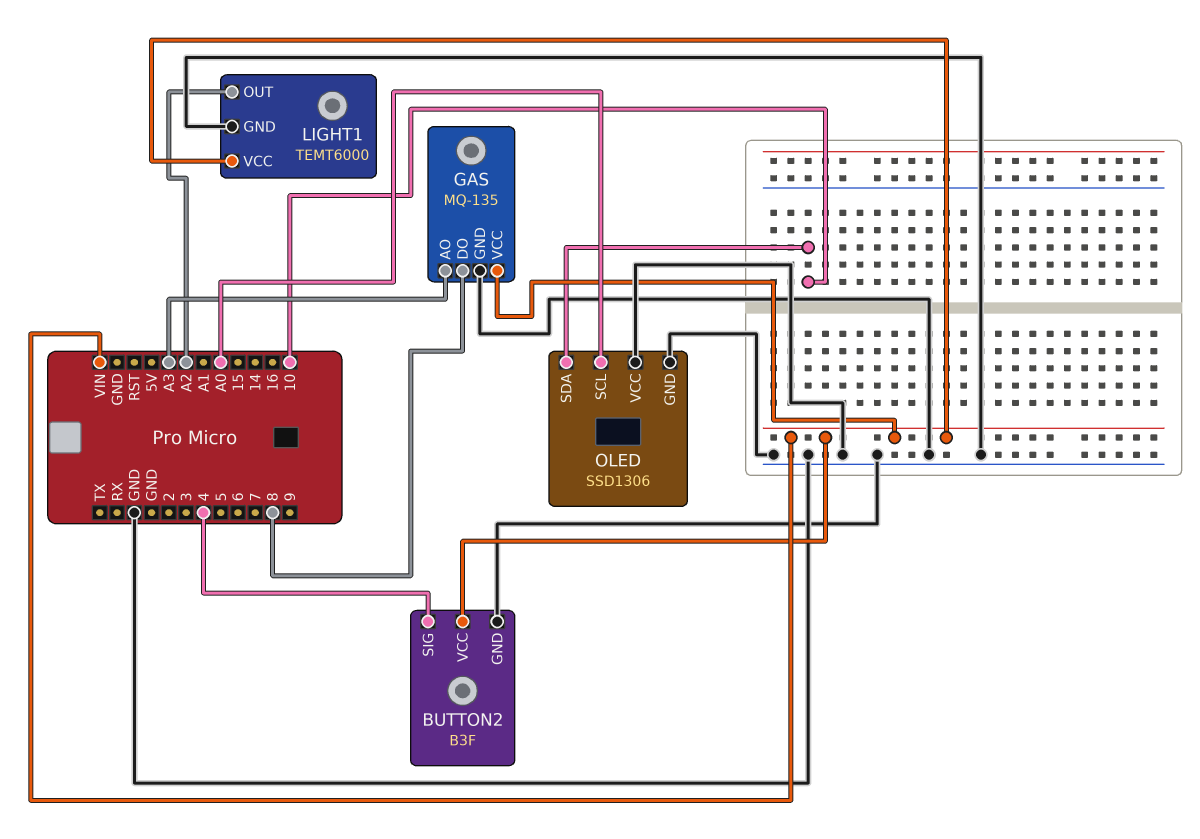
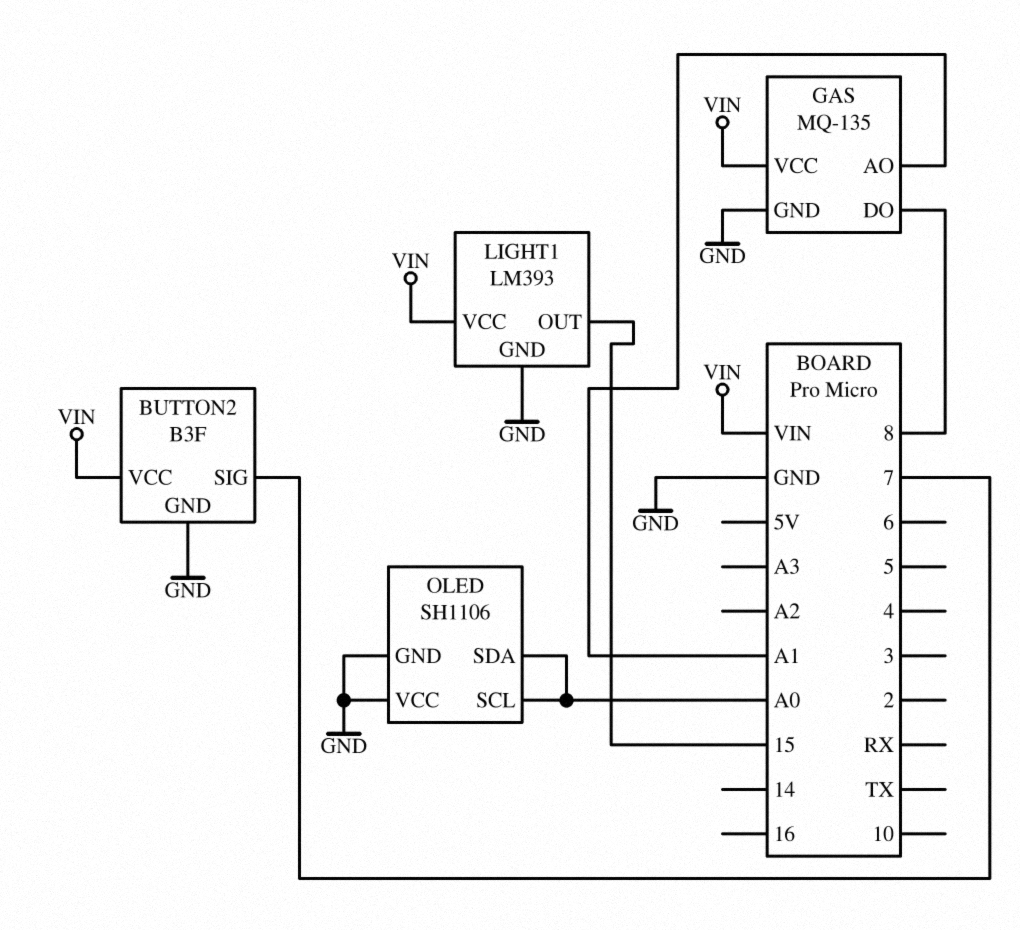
BUTTON2 pin SIG: 4 -> 7
GAS pin AO: A3 -> A1
LIGHT1: TEMT6000 -> LM393
LIGHT1 pin OUT: A2 -> 15
OLED: SSD1306 -> SH1106
OLED pin SDA: 10 -> A0

